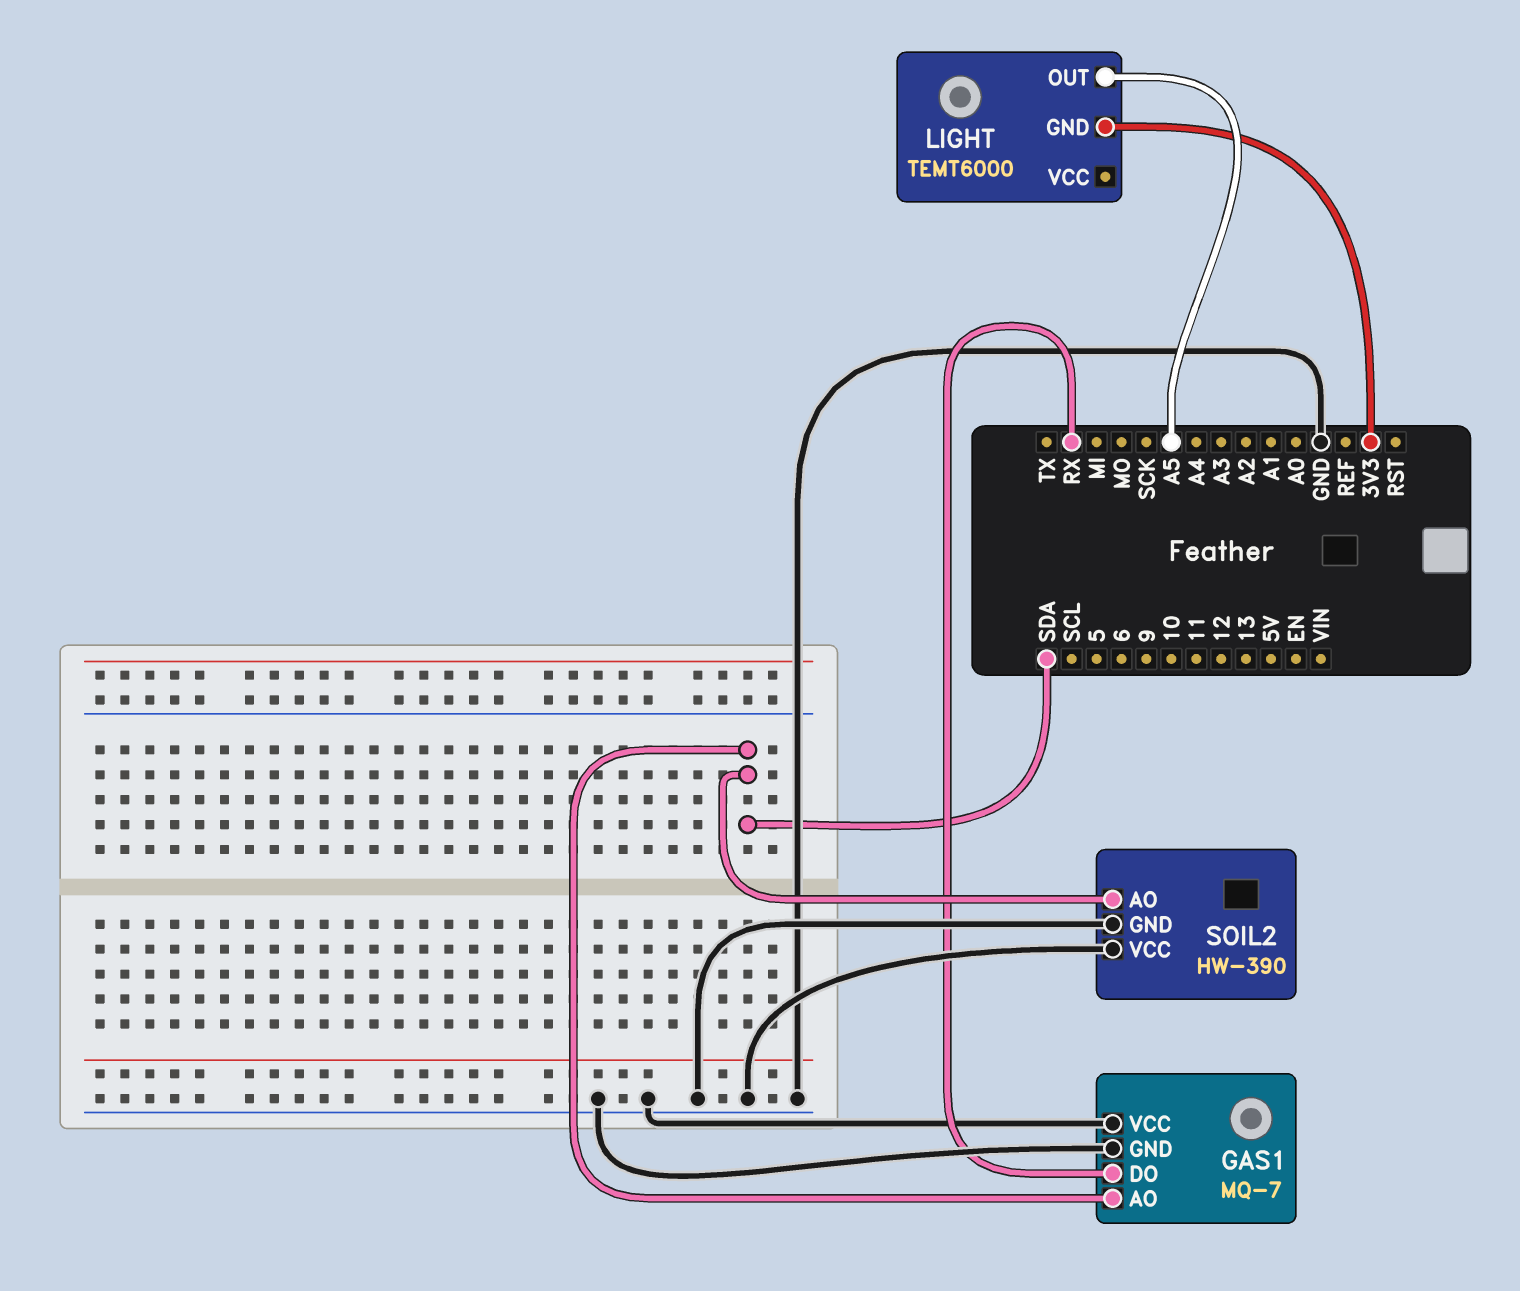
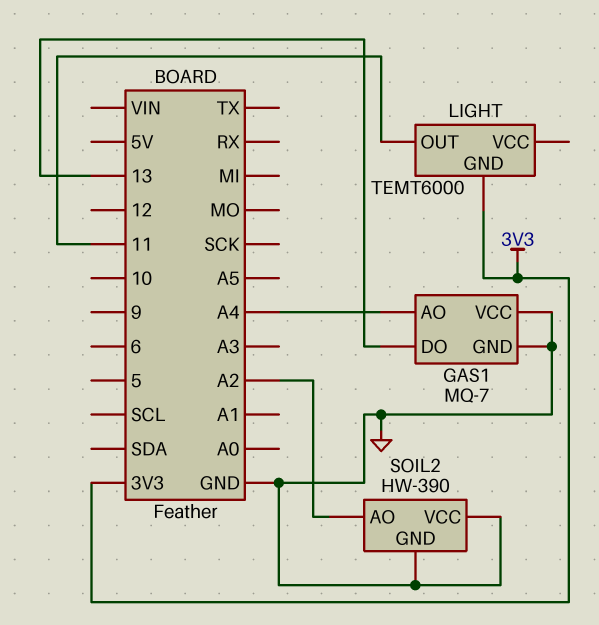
GAS1 pin AO: SDA -> A4
GAS1 pin DO: RX -> 13
LIGHT pin OUT: A5 -> 11
SOIL2 pin AO: SDA -> A2

